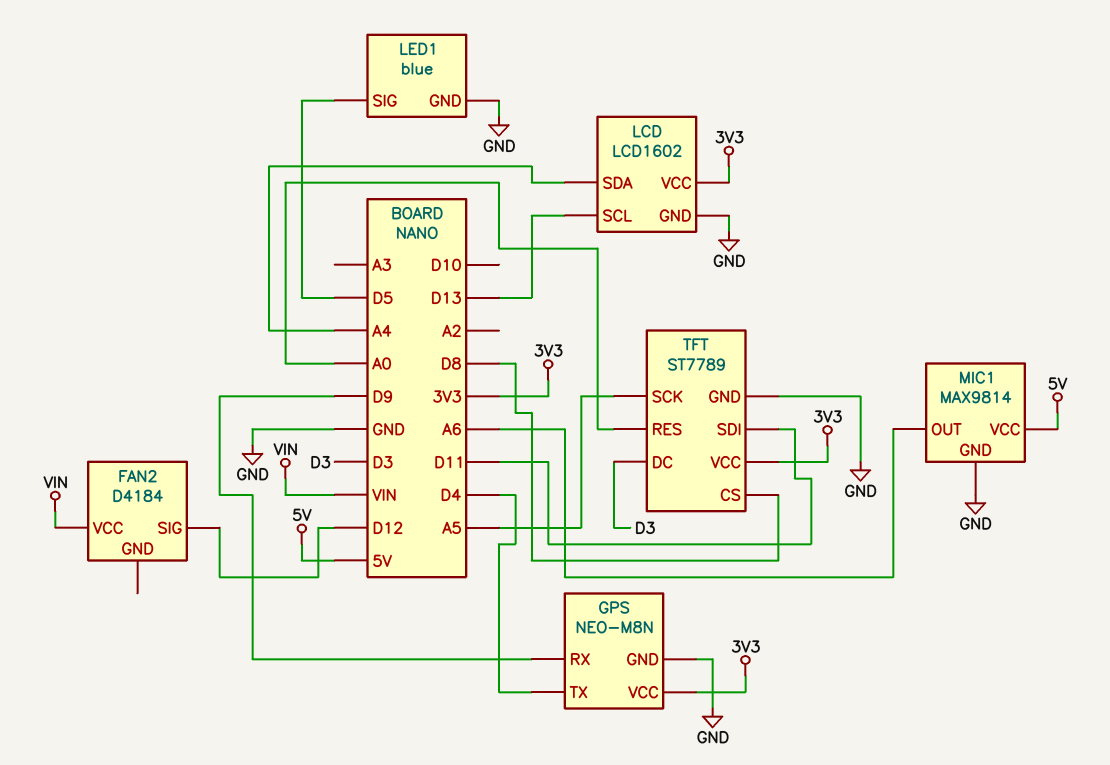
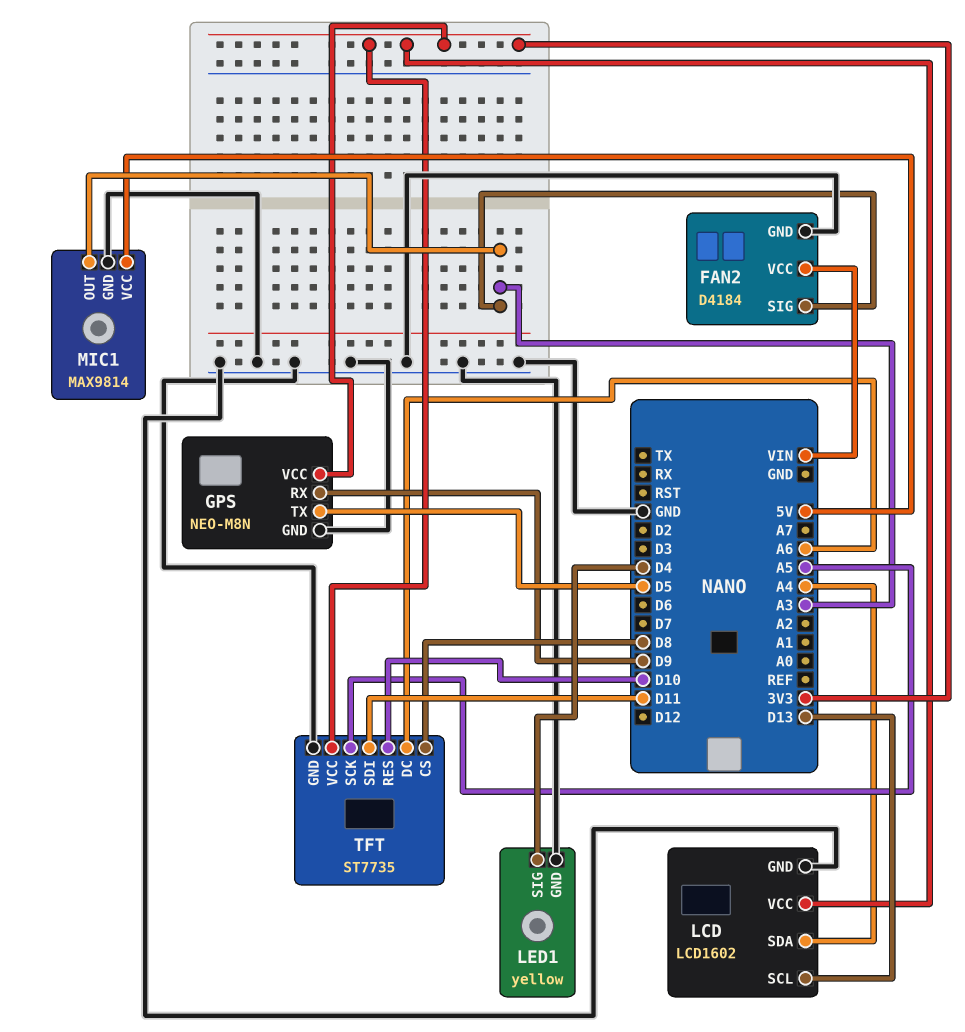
FAN2 pin GND: none -> GND
FAN2 pin SIG: D12 -> A3
GPS pin TX: D4 -> D5
LED1: blue -> yellow
LED1 pin SIG: D5 -> D4
MIC1 pin OUT: A6 -> A3
TFT: ST7789 -> ST7735
TFT pin DC: D3 -> A6
TFT pin RES: A0 -> D10

